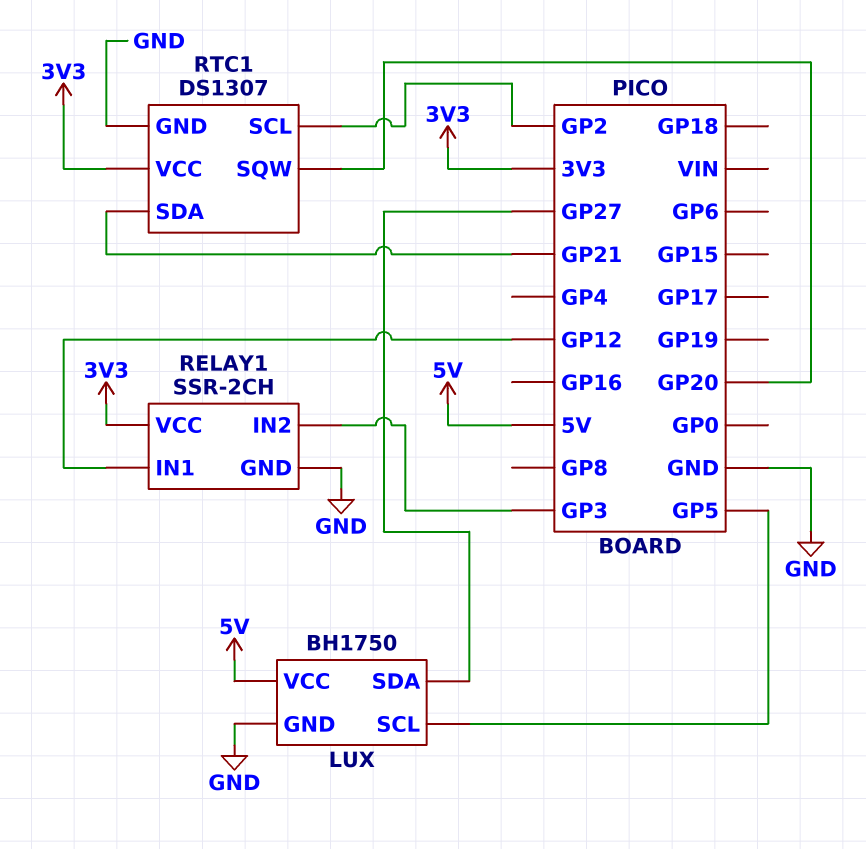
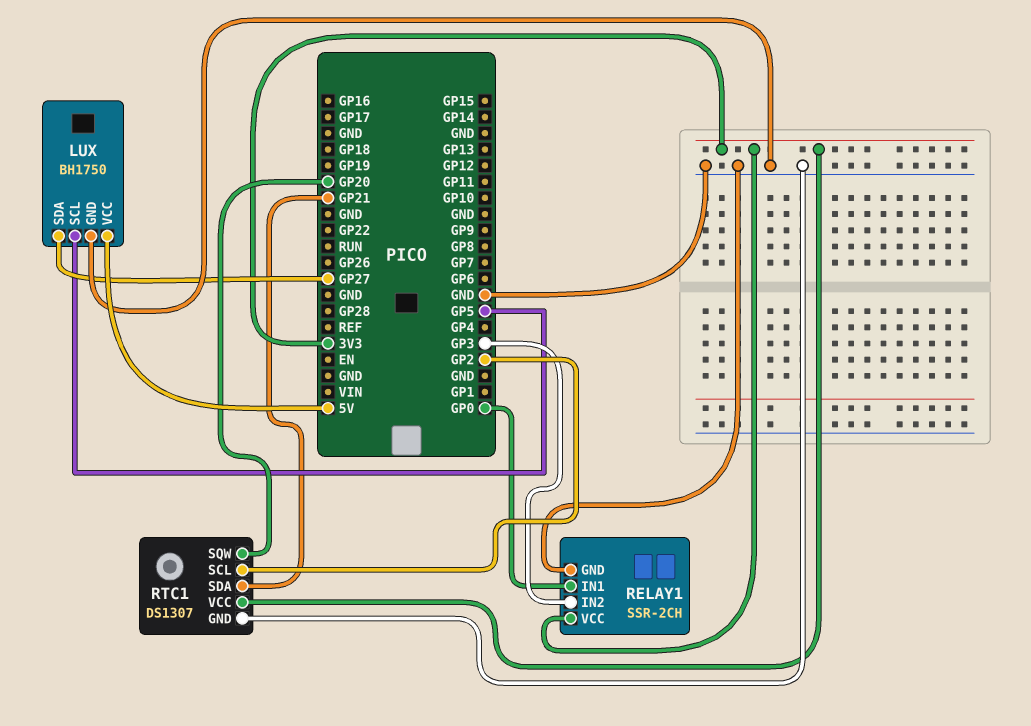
RELAY1 pin IN1: GP12 -> GP0

